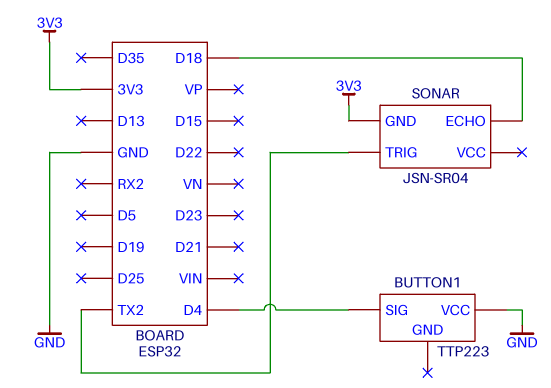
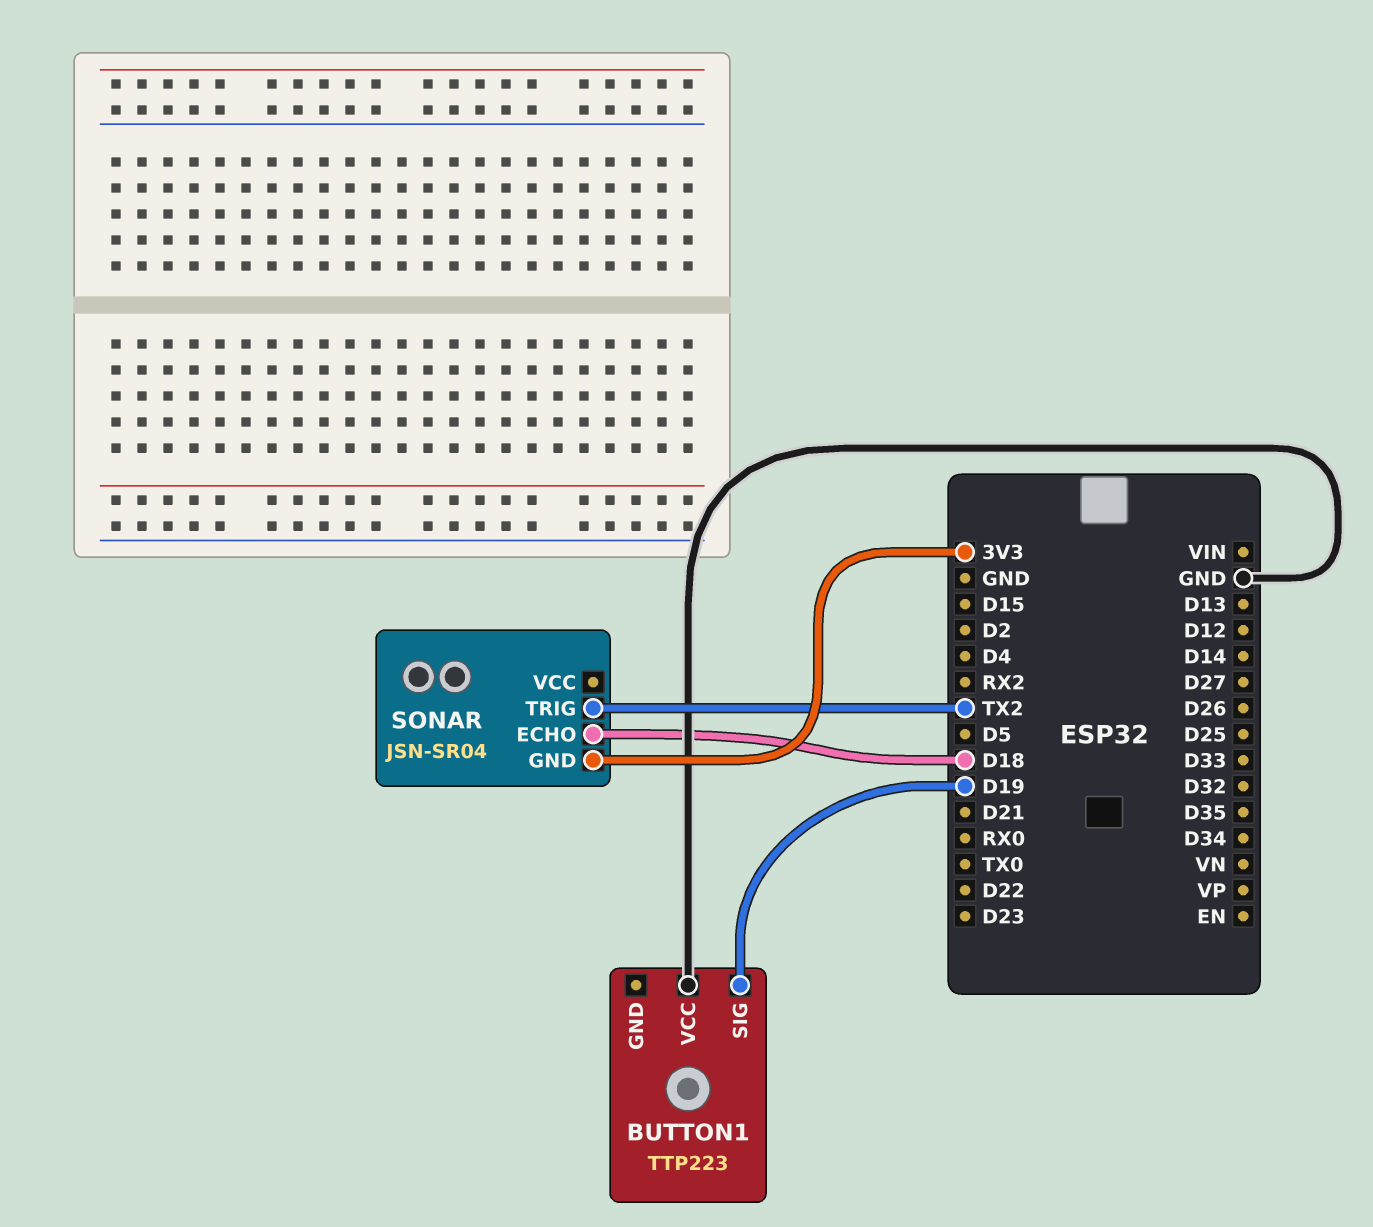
BUTTON1 pin SIG: D4 -> D19

